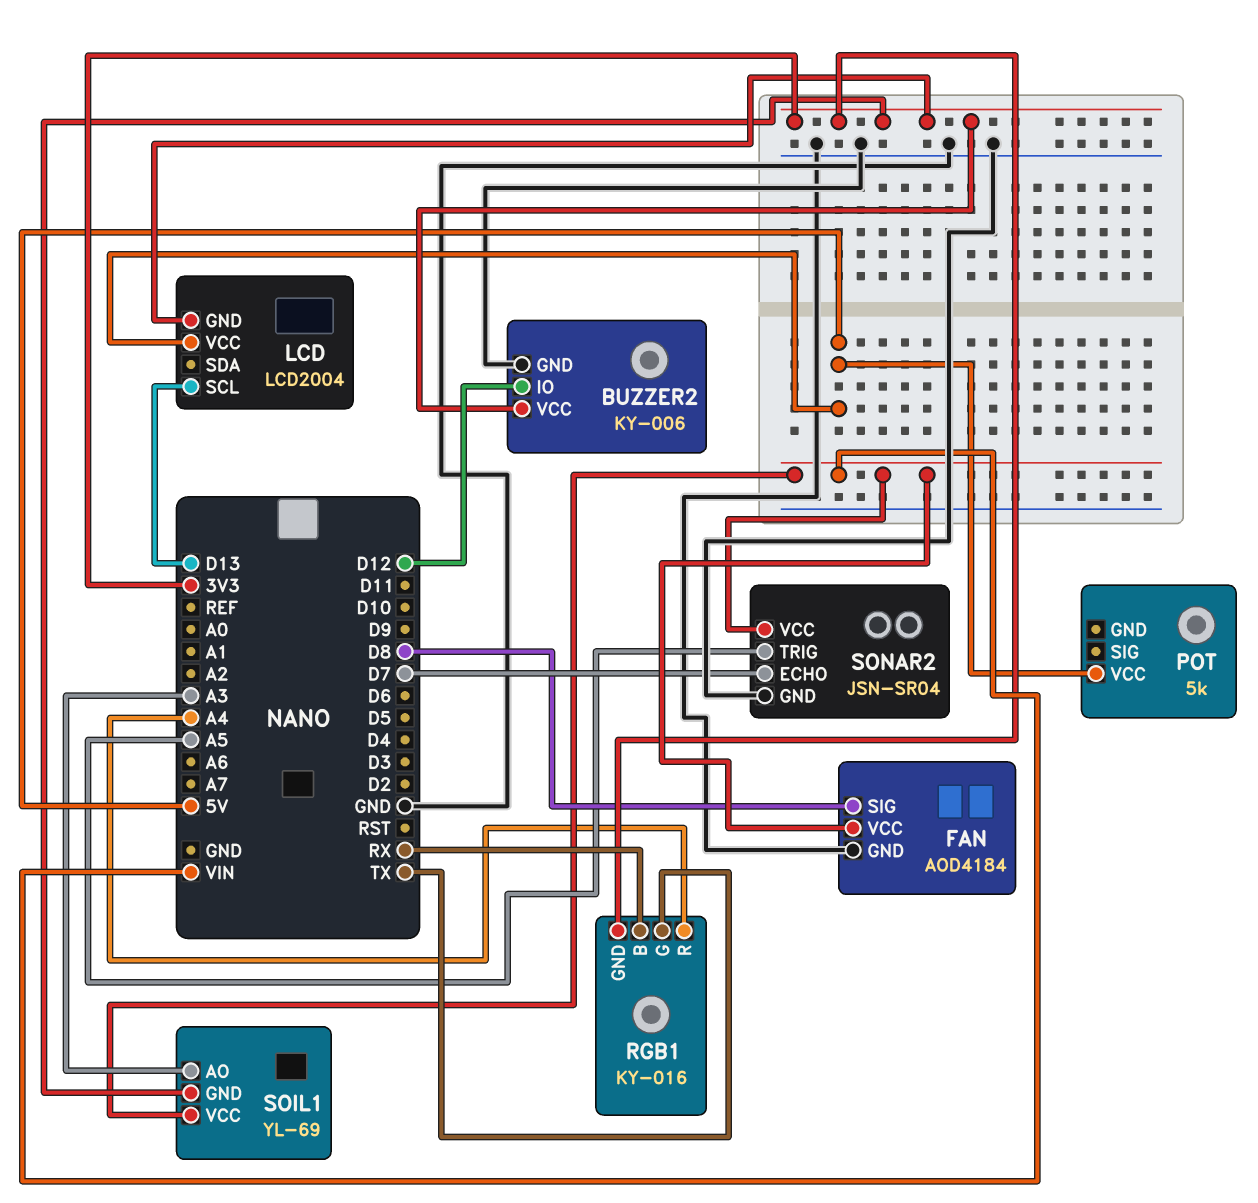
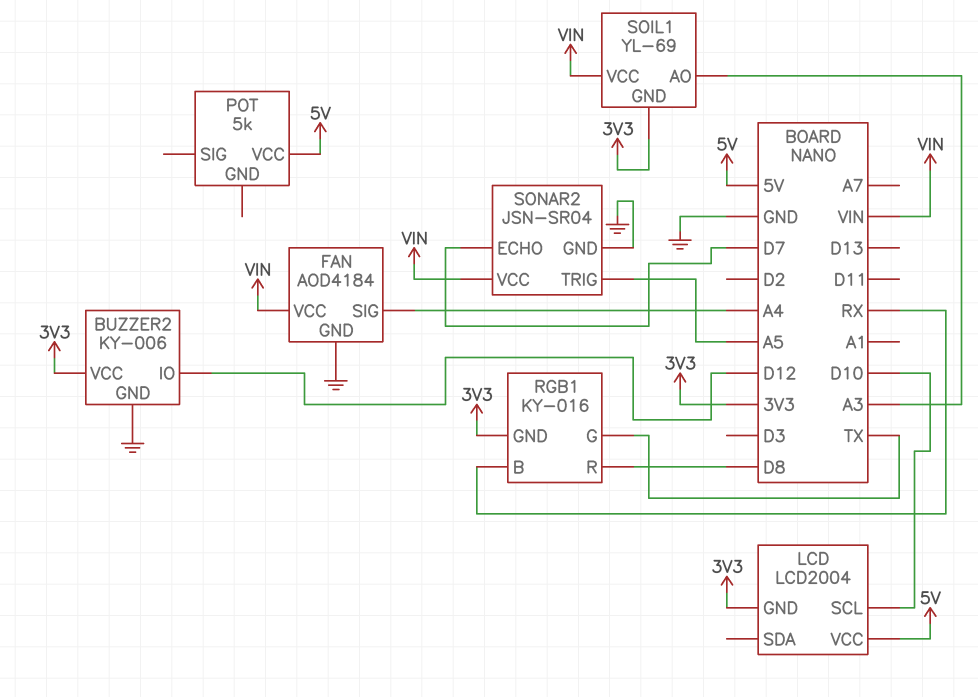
FAN pin SIG: D8 -> A4
LCD pin SCL: D13 -> D10
RGB1 pin R: A4 -> D8

